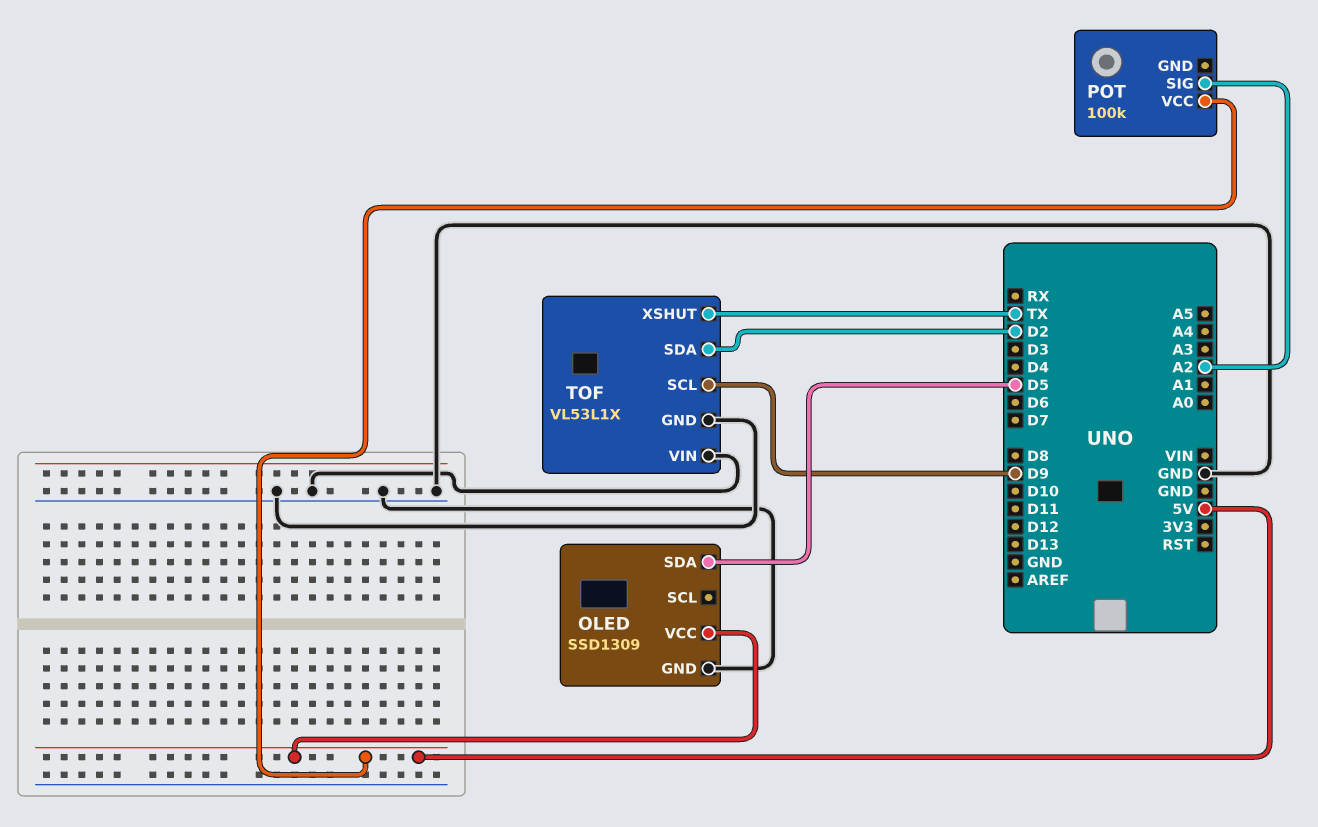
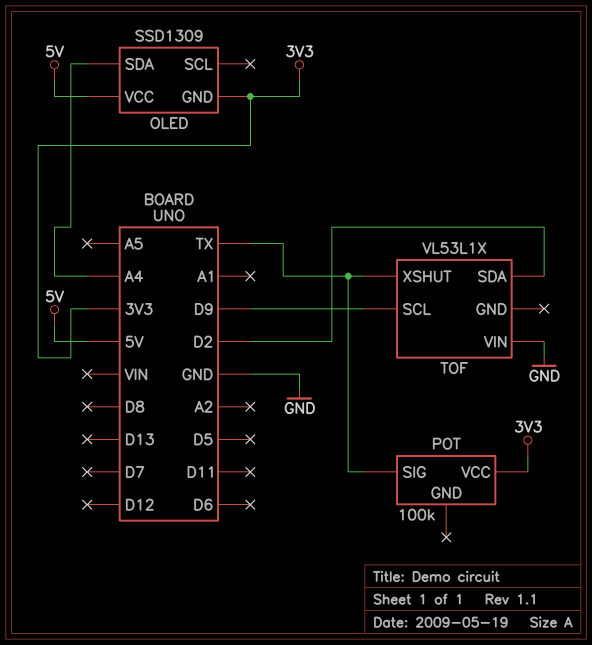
OLED pin GND: GND -> 3V3
OLED pin SDA: D5 -> A4
POT pin SIG: A2 -> TX
POT pin VCC: 5V -> 3V3
TOF pin GND: GND -> none

